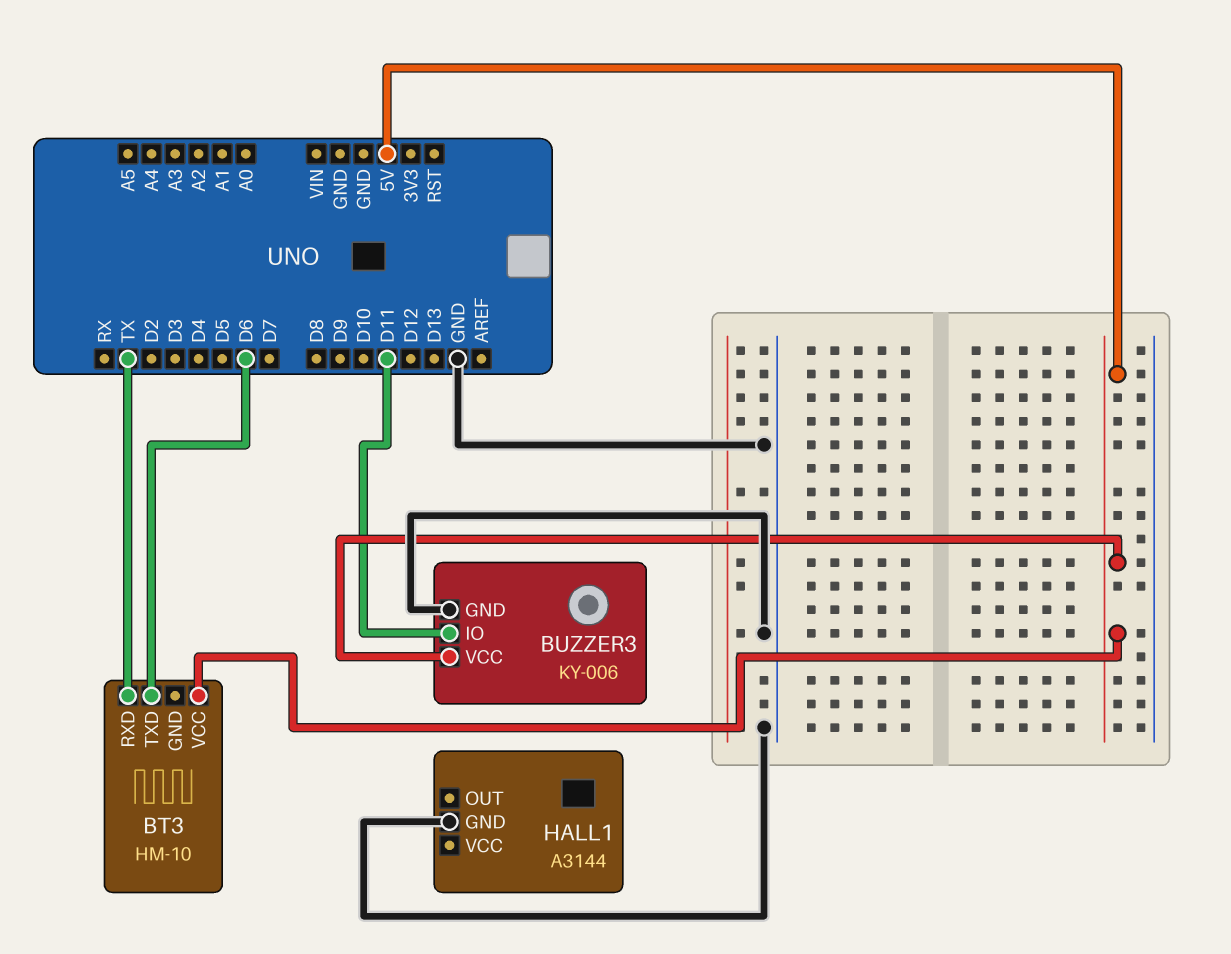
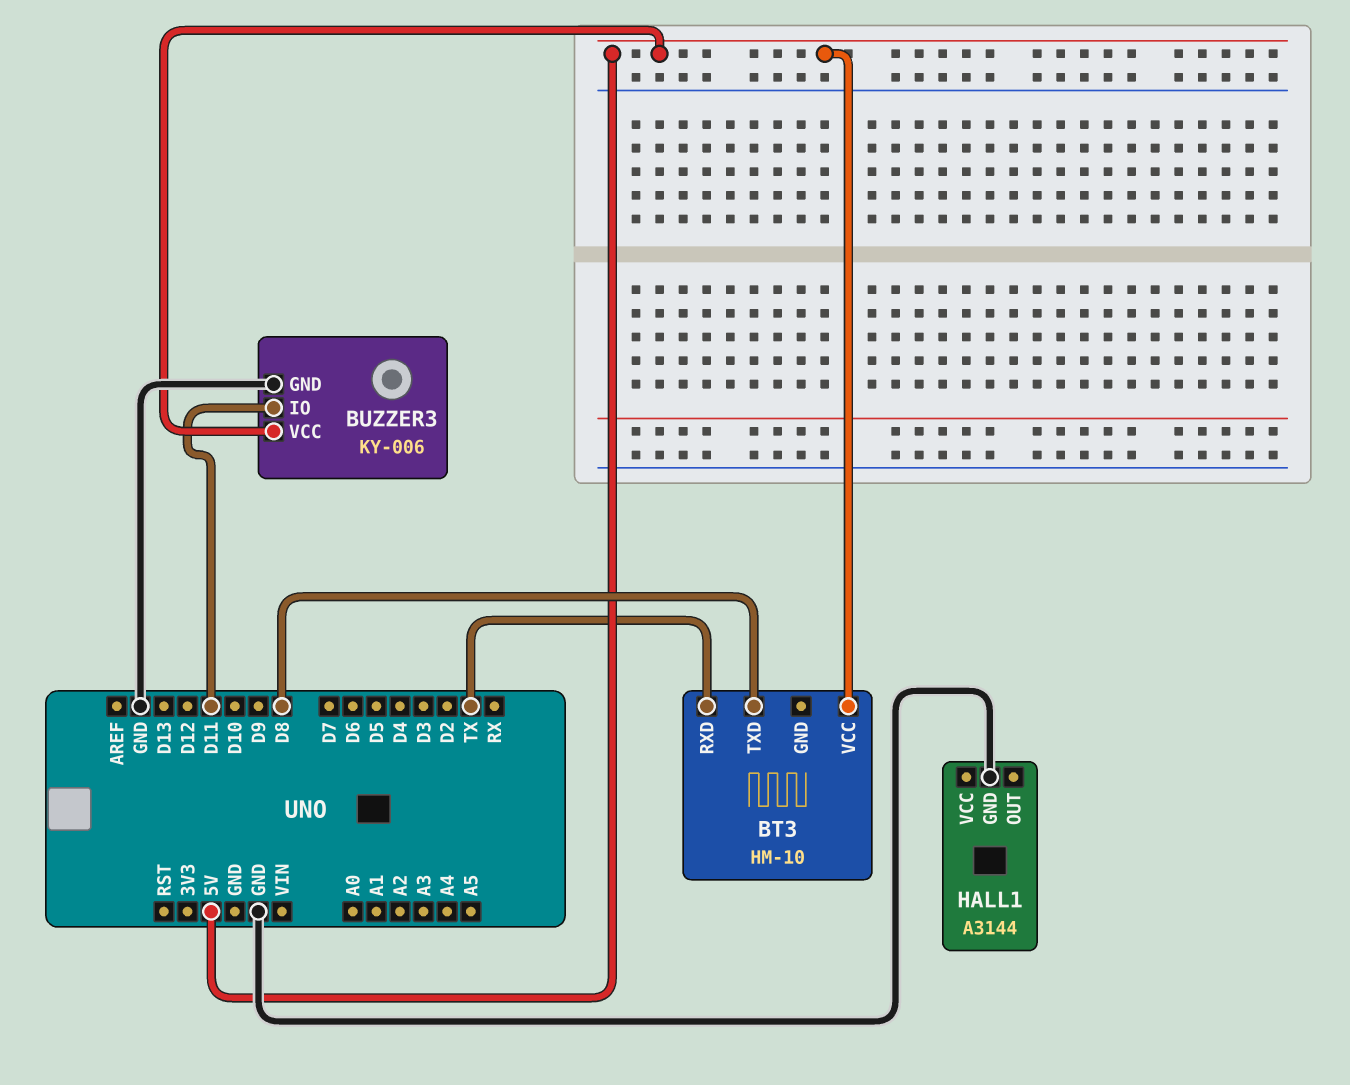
BT3 pin TXD: D6 -> D8

